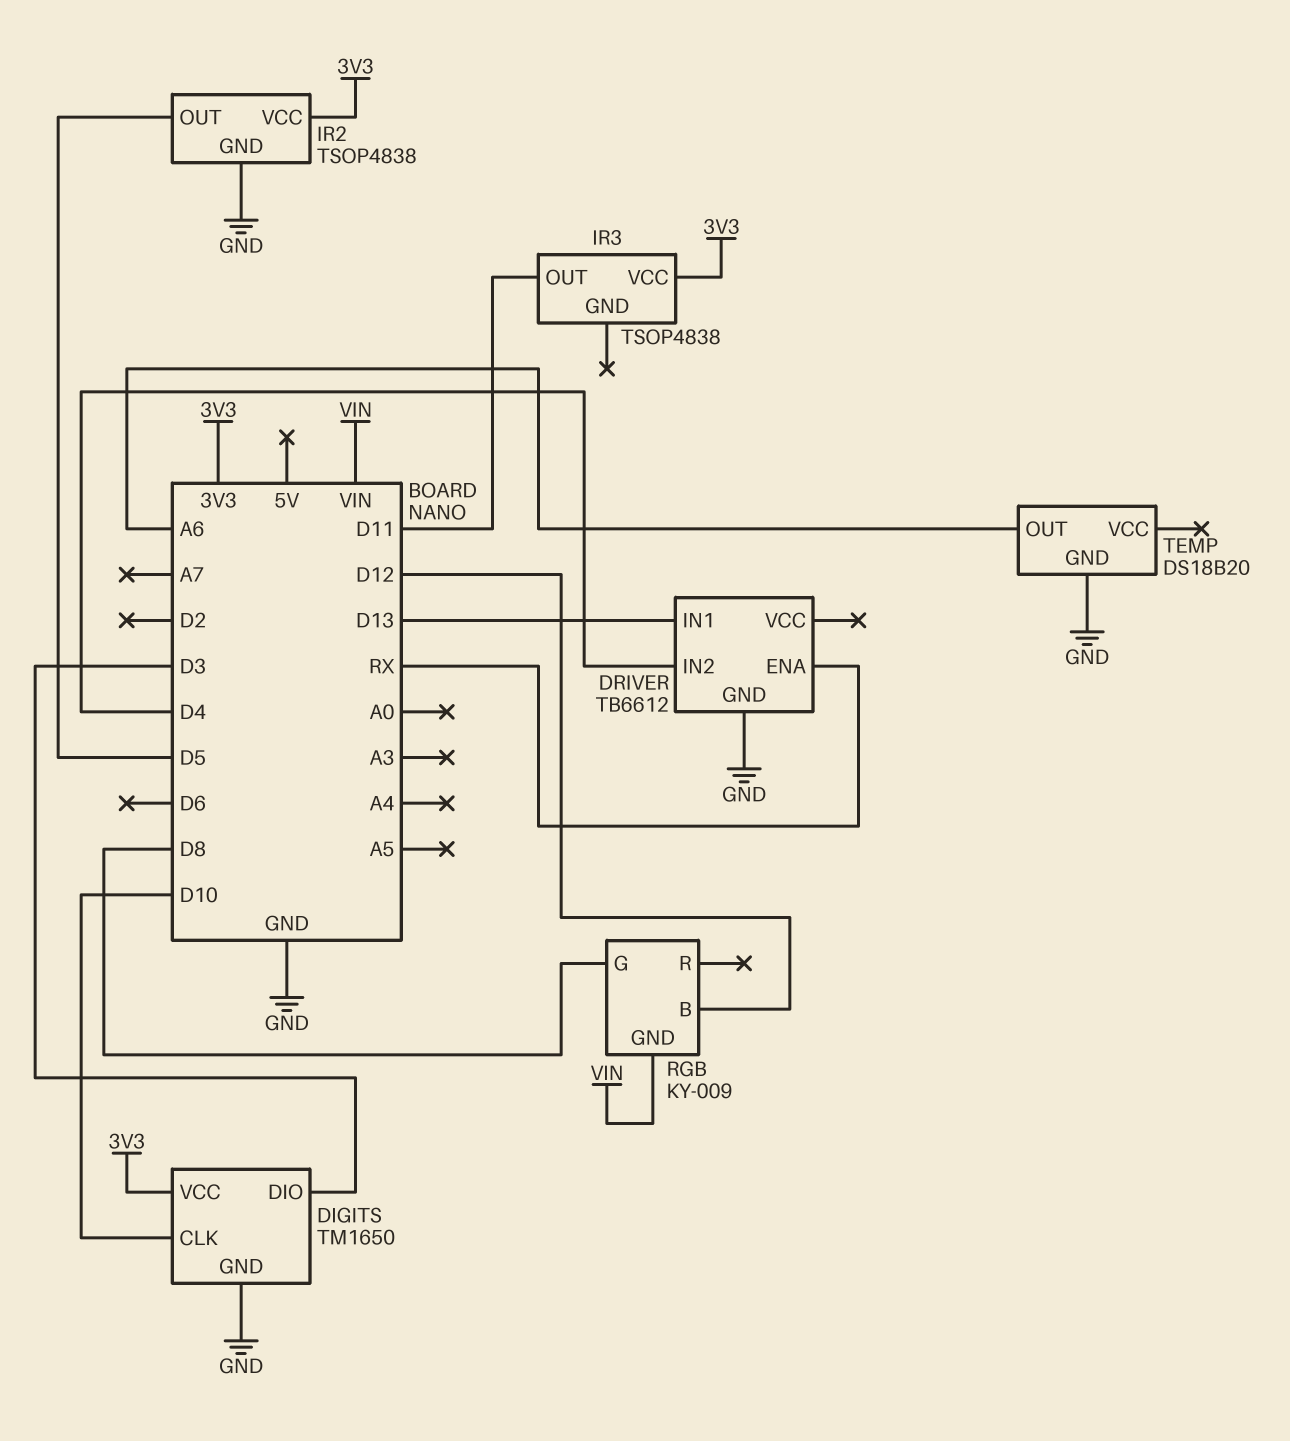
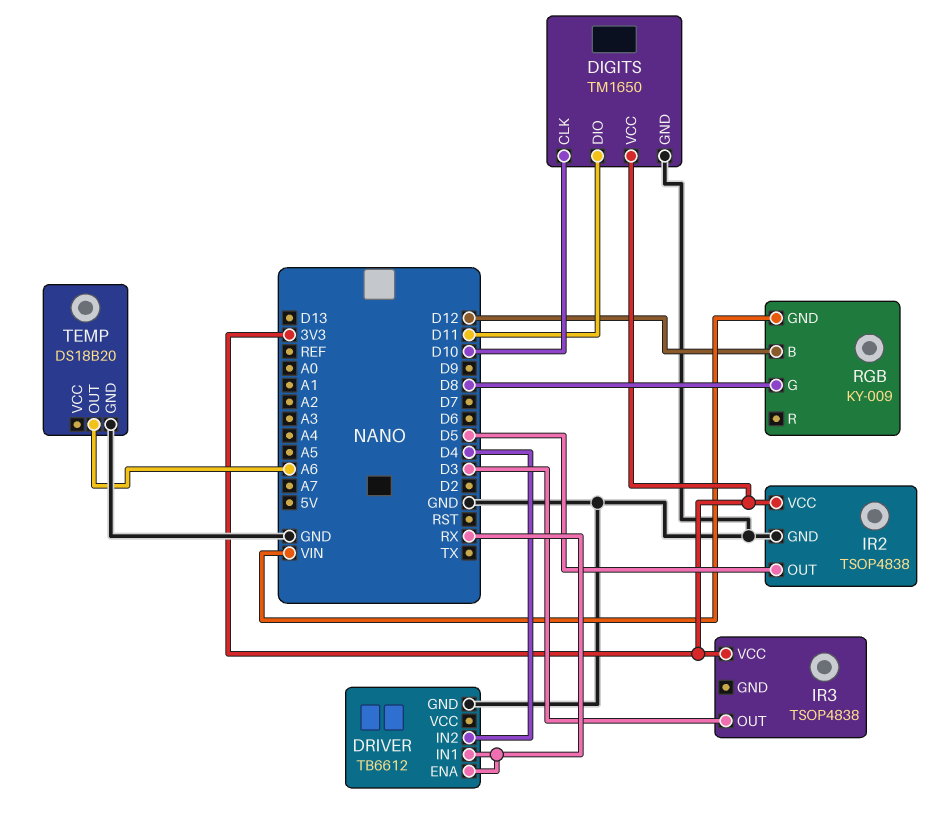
DIGITS pin DIO: D3 -> D11
DRIVER pin IN1: D13 -> RX
IR3 pin OUT: D11 -> D3

